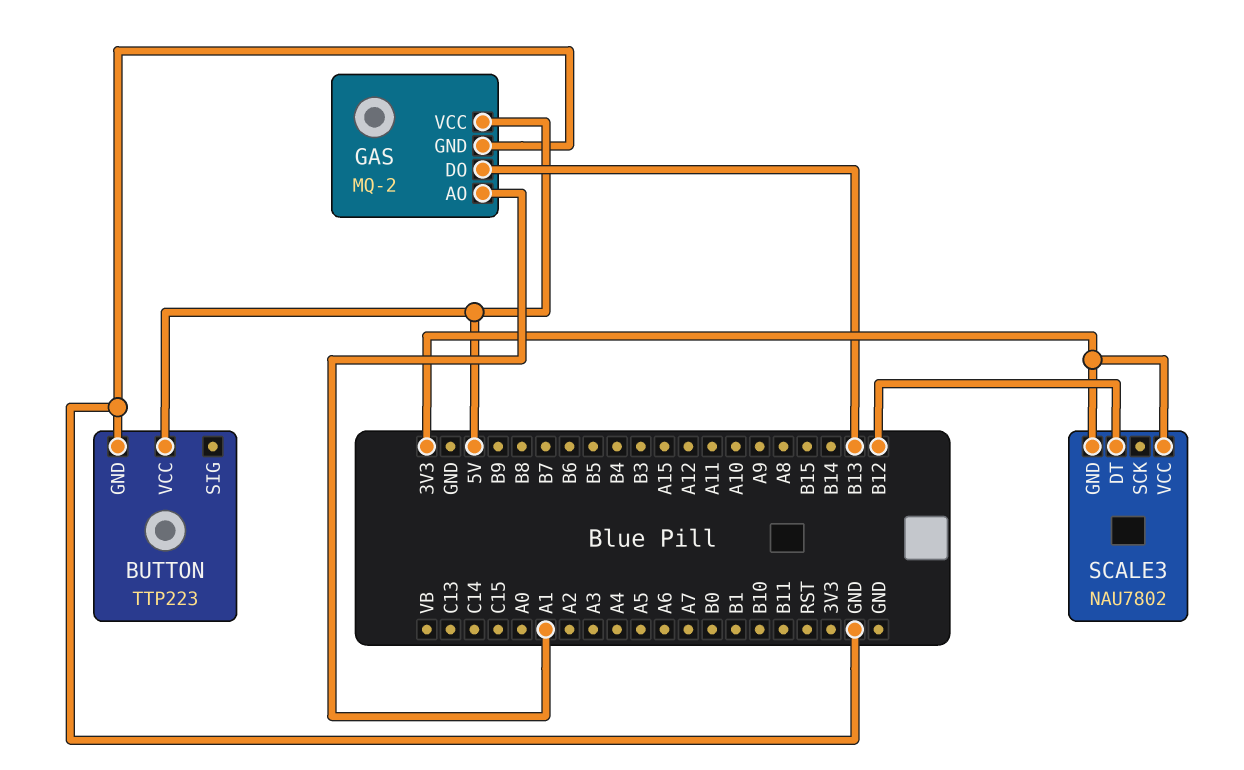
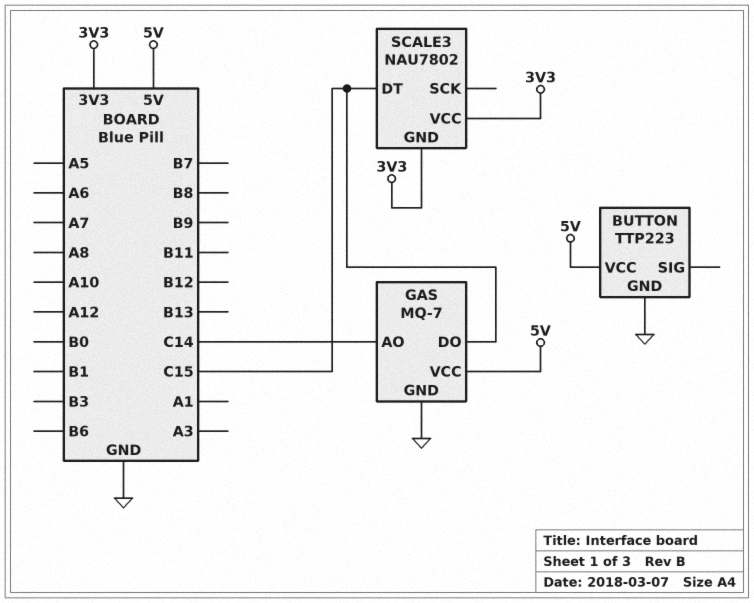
GAS: MQ-2 -> MQ-7
GAS pin AO: A1 -> C14
GAS pin DO: B13 -> C15
SCALE3 pin DT: B12 -> C15

